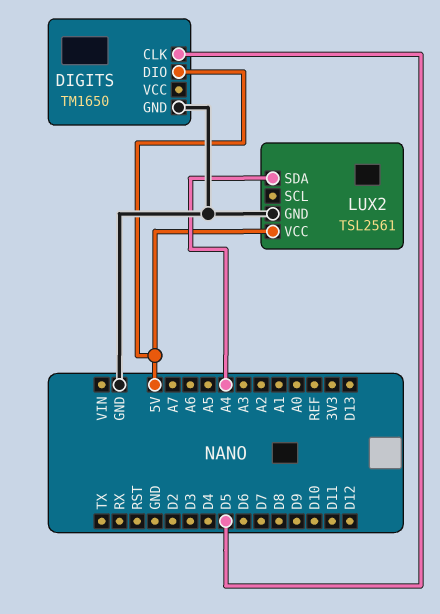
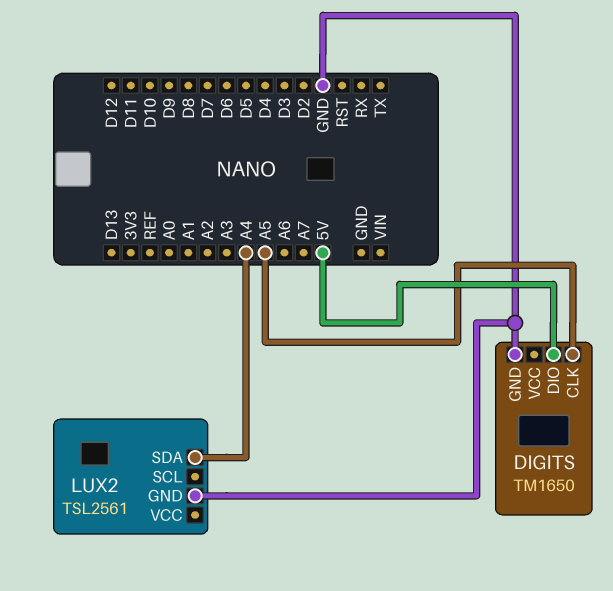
DIGITS pin CLK: D5 -> A5
LUX2 pin VCC: 5V -> none

